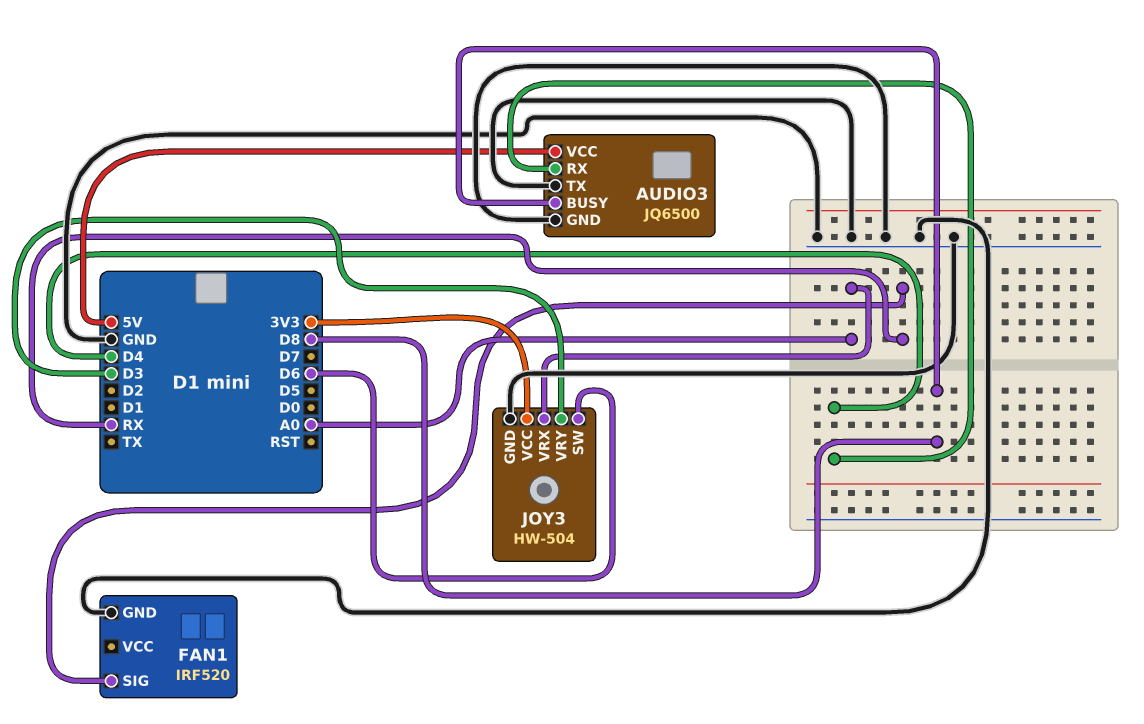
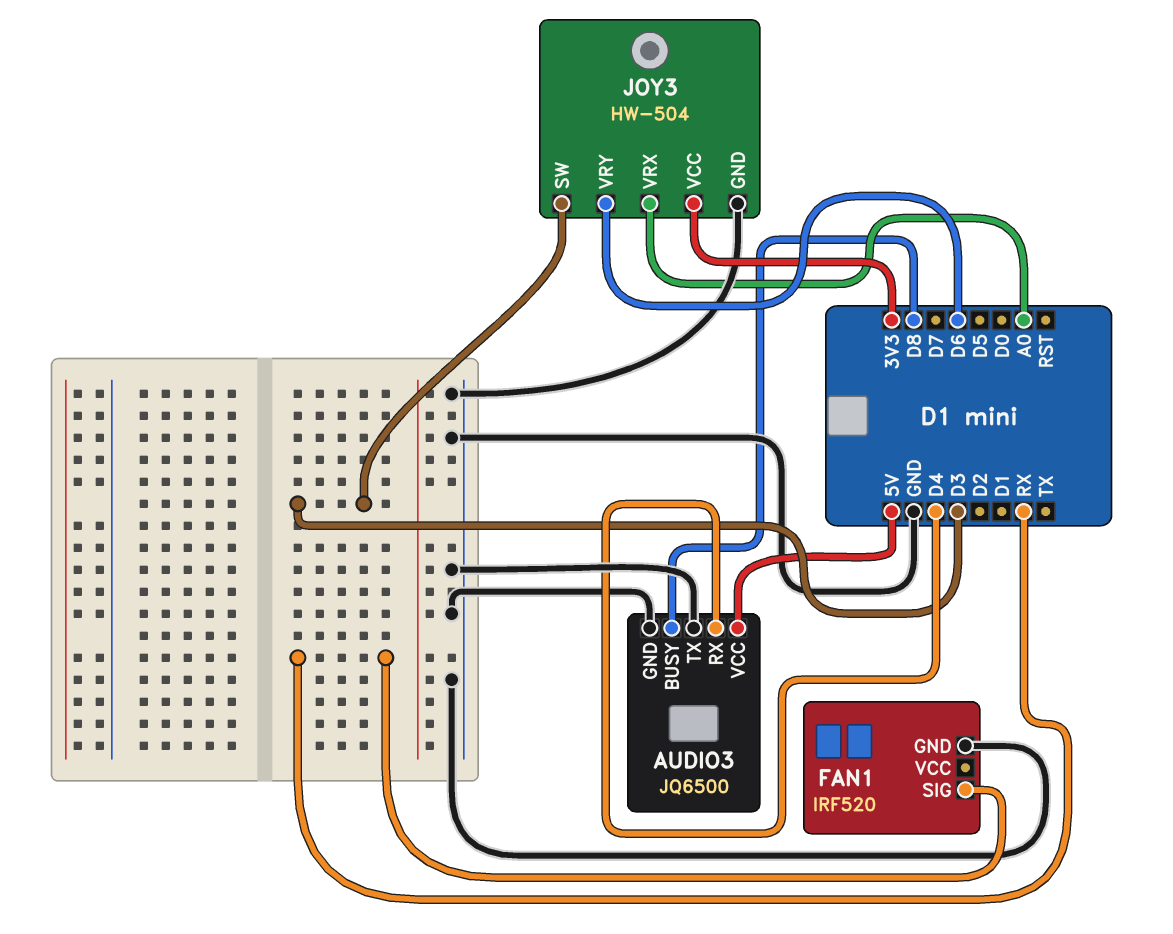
JOY3 pin SW: D6 -> D3
JOY3 pin VRY: D3 -> D6

